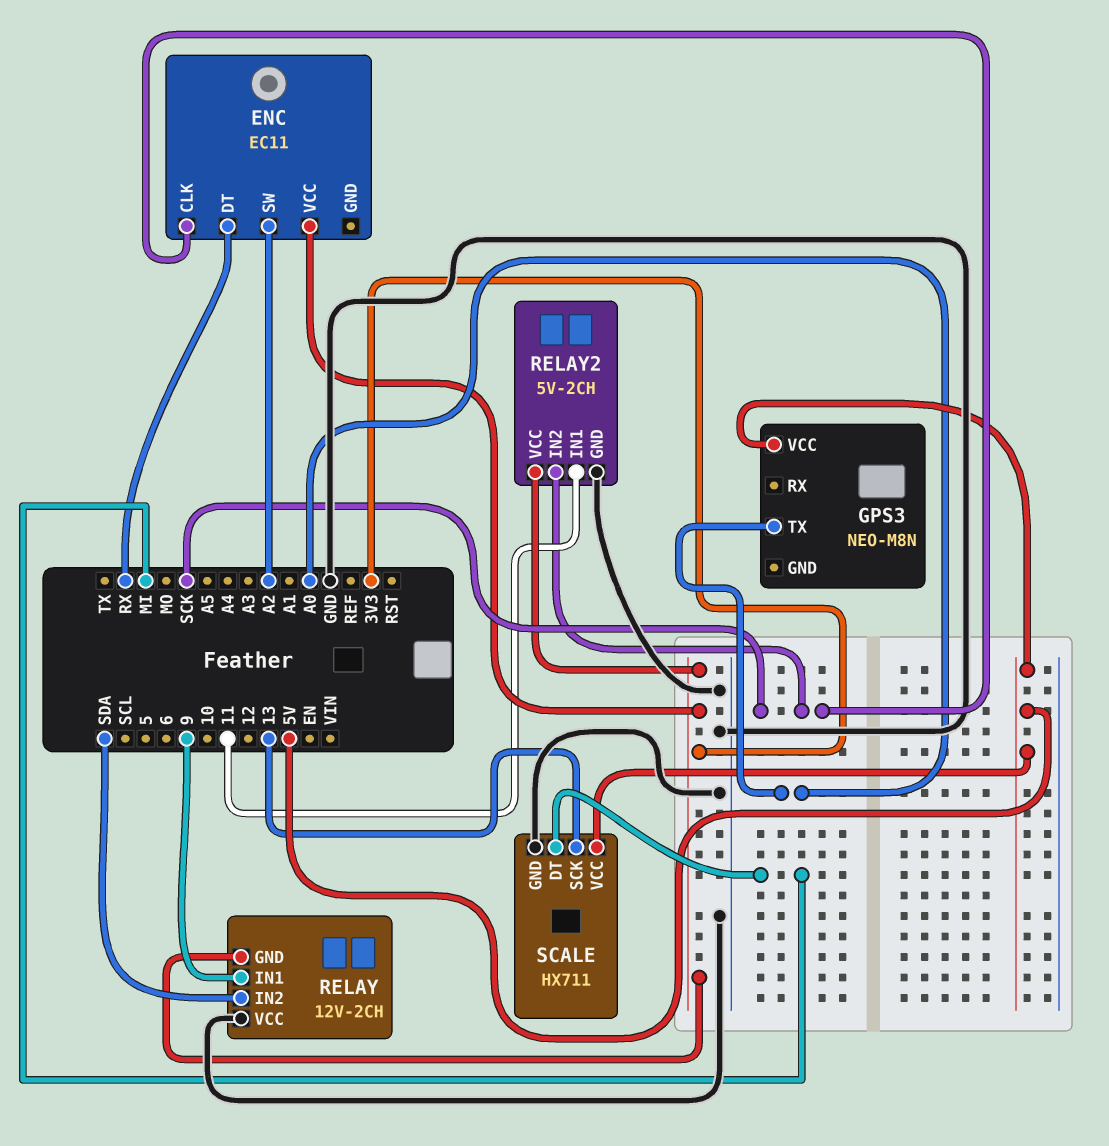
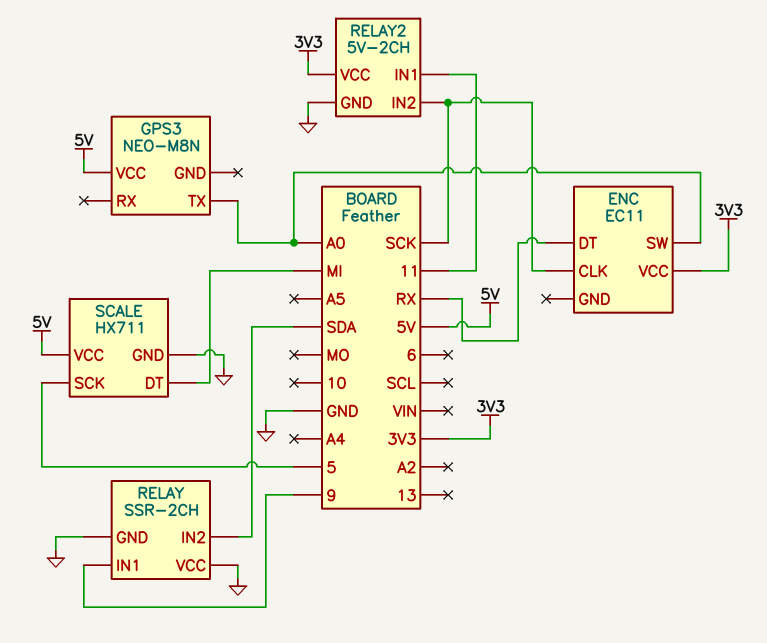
ENC pin SW: A2 -> A0
RELAY: 12V-2CH -> SSR-2CH
RELAY pin GND: 3V3 -> GND
SCALE pin SCK: 13 -> 5

